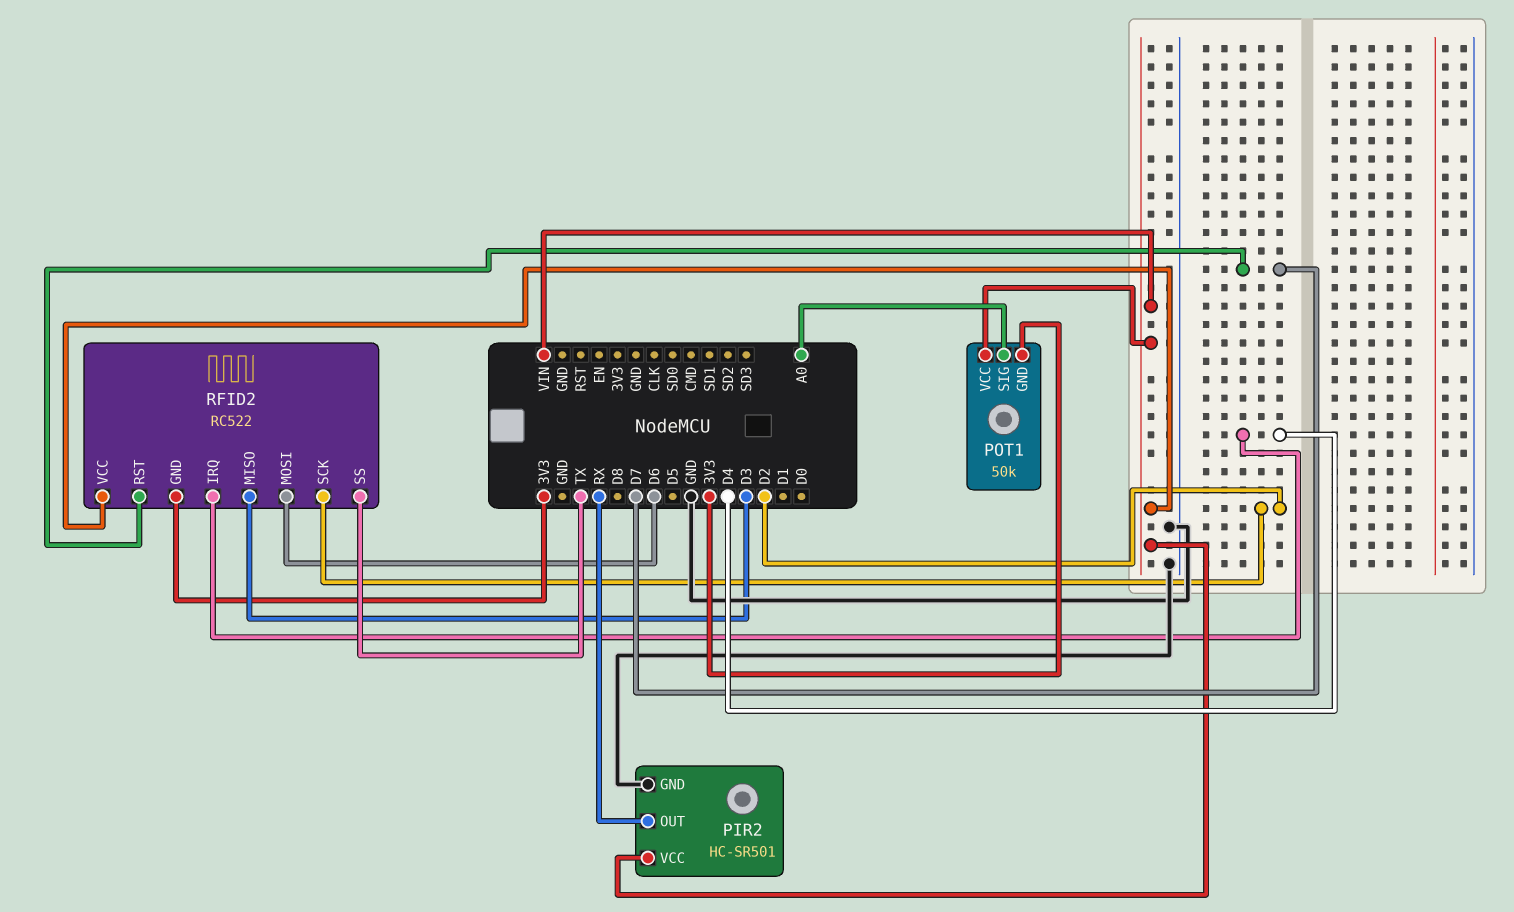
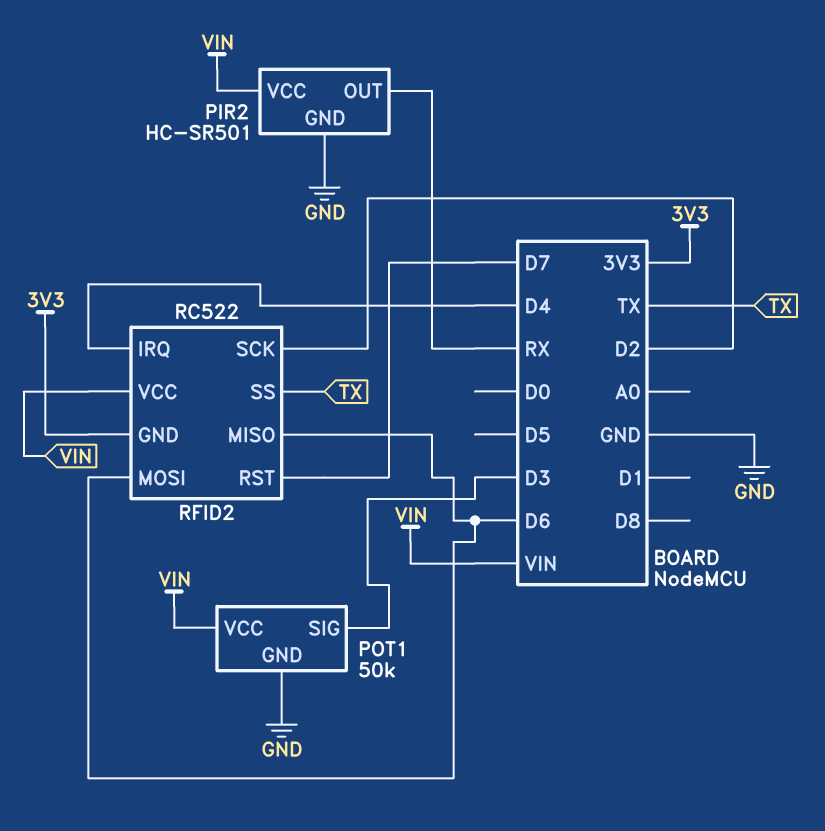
POT1 pin GND: 3V3 -> GND
POT1 pin SIG: A0 -> D3
RFID2 pin MISO: D3 -> D6

